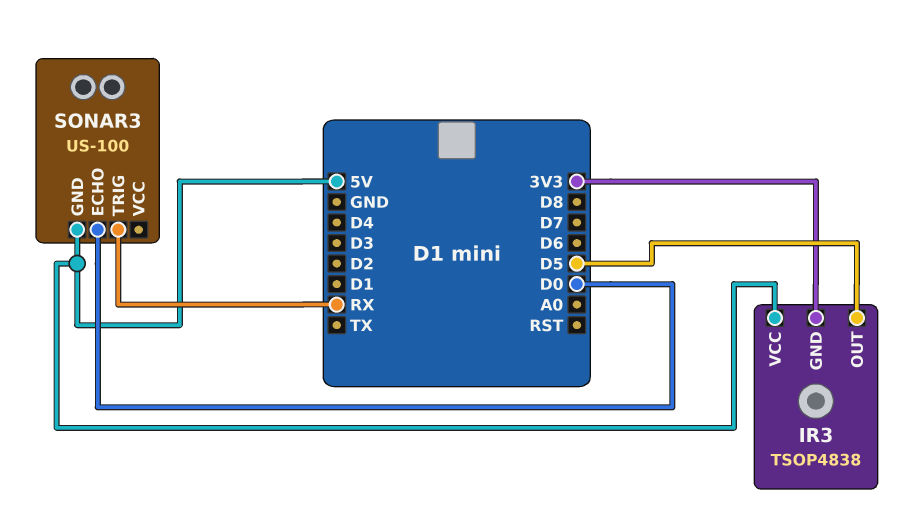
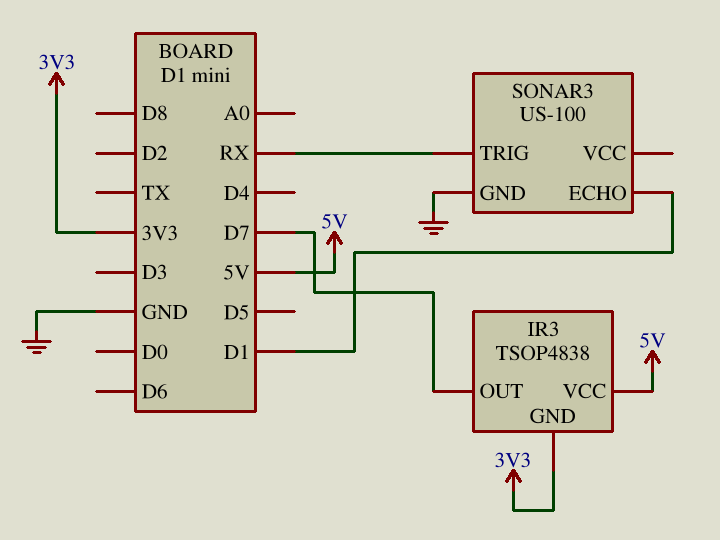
IR3 pin OUT: D5 -> D7
SONAR3 pin ECHO: D0 -> D1
SONAR3 pin GND: 5V -> GND

